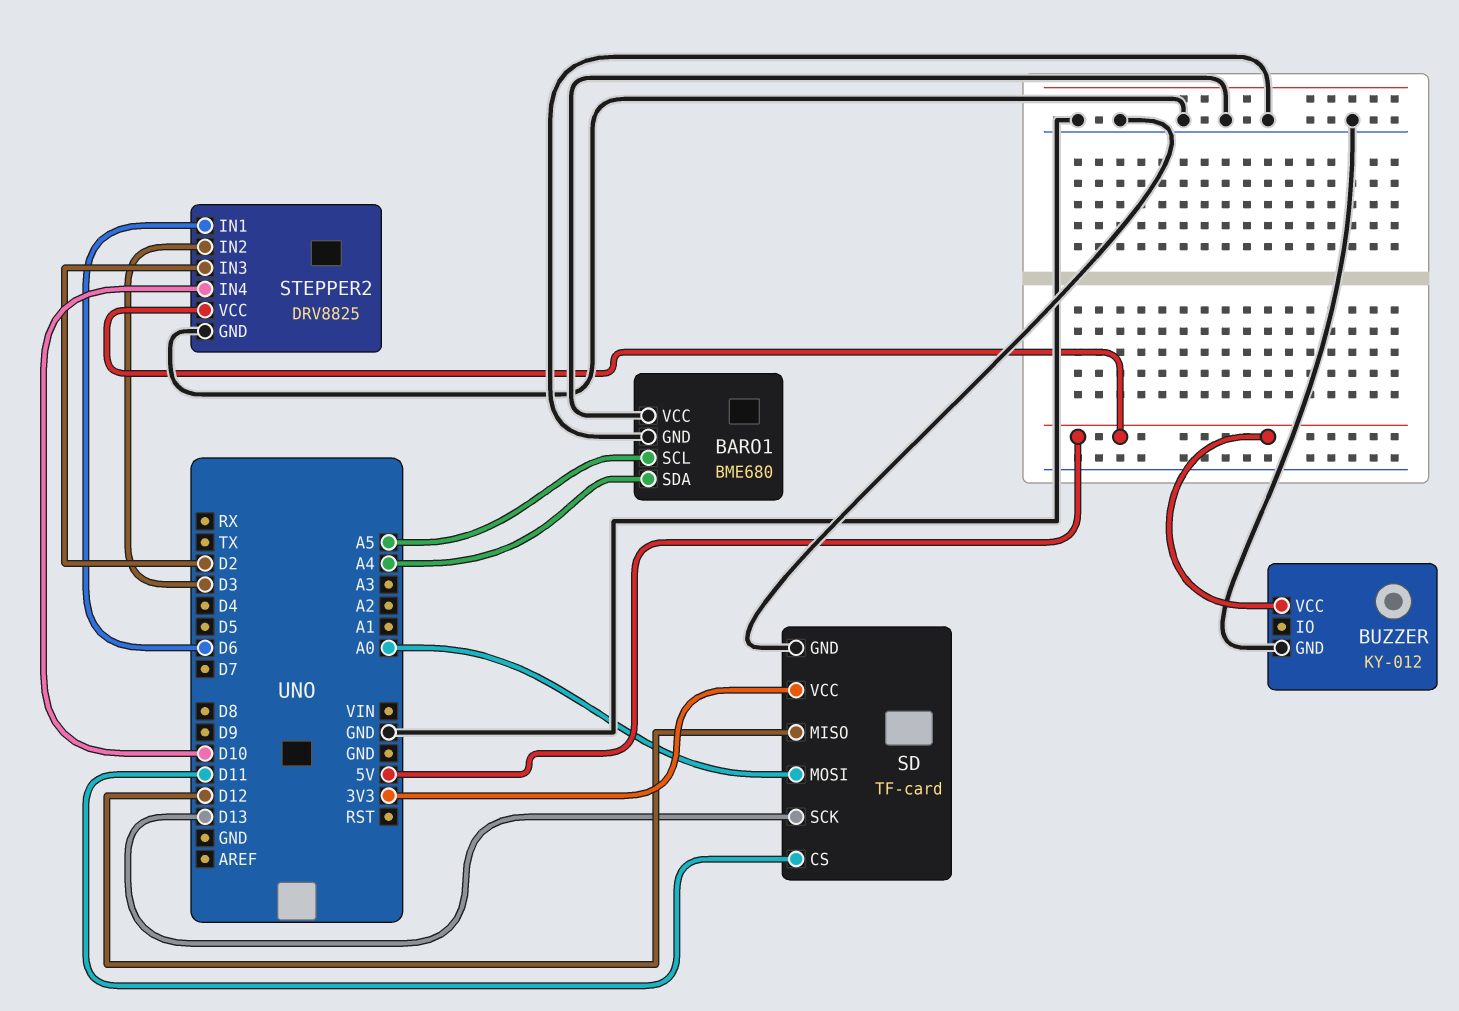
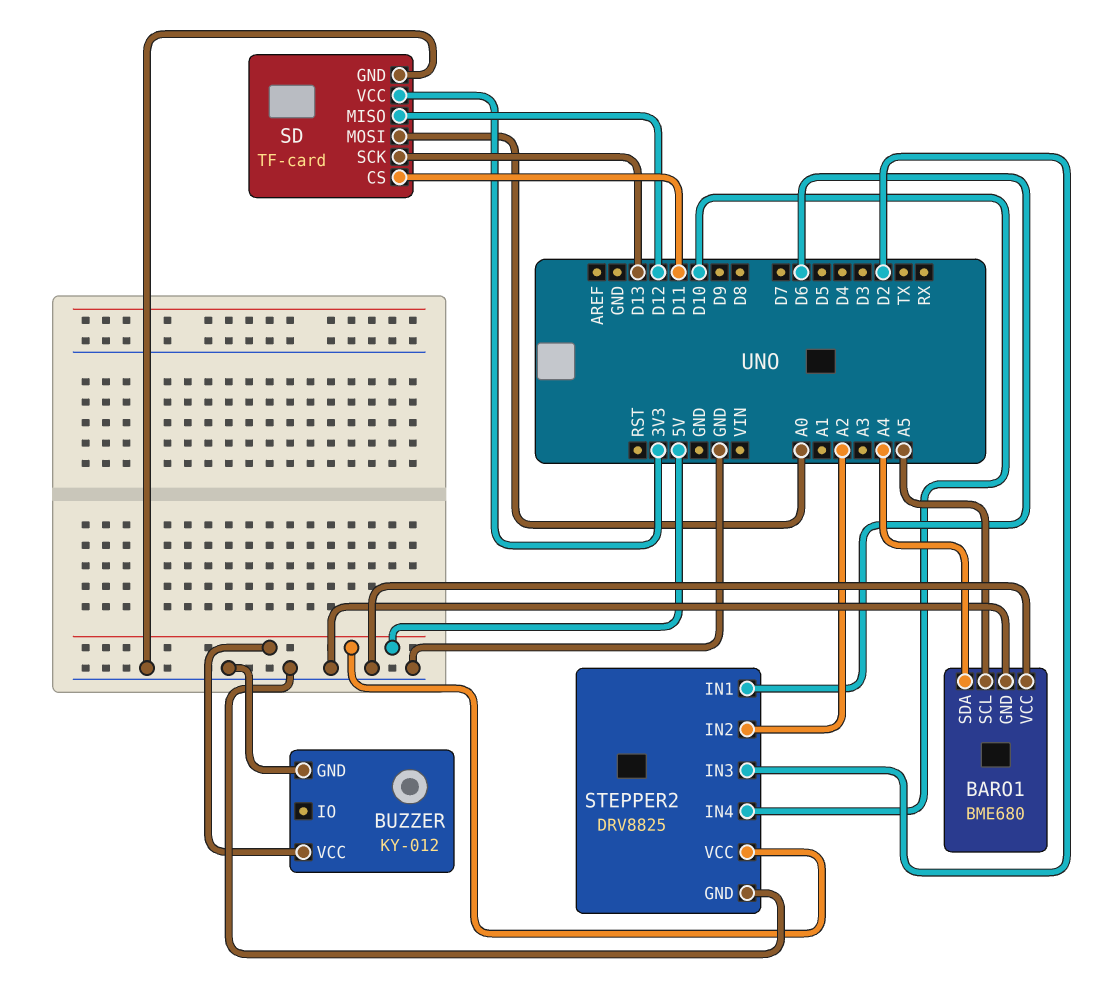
STEPPER2 pin IN2: D3 -> A2

